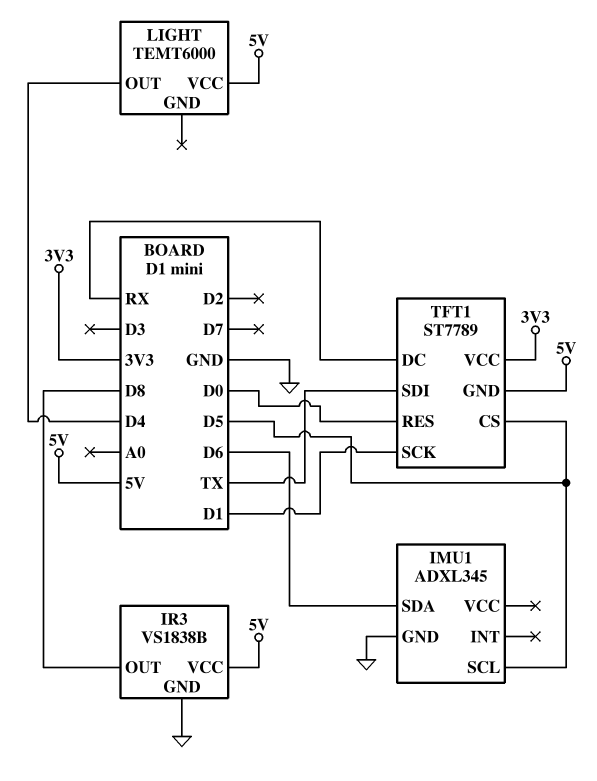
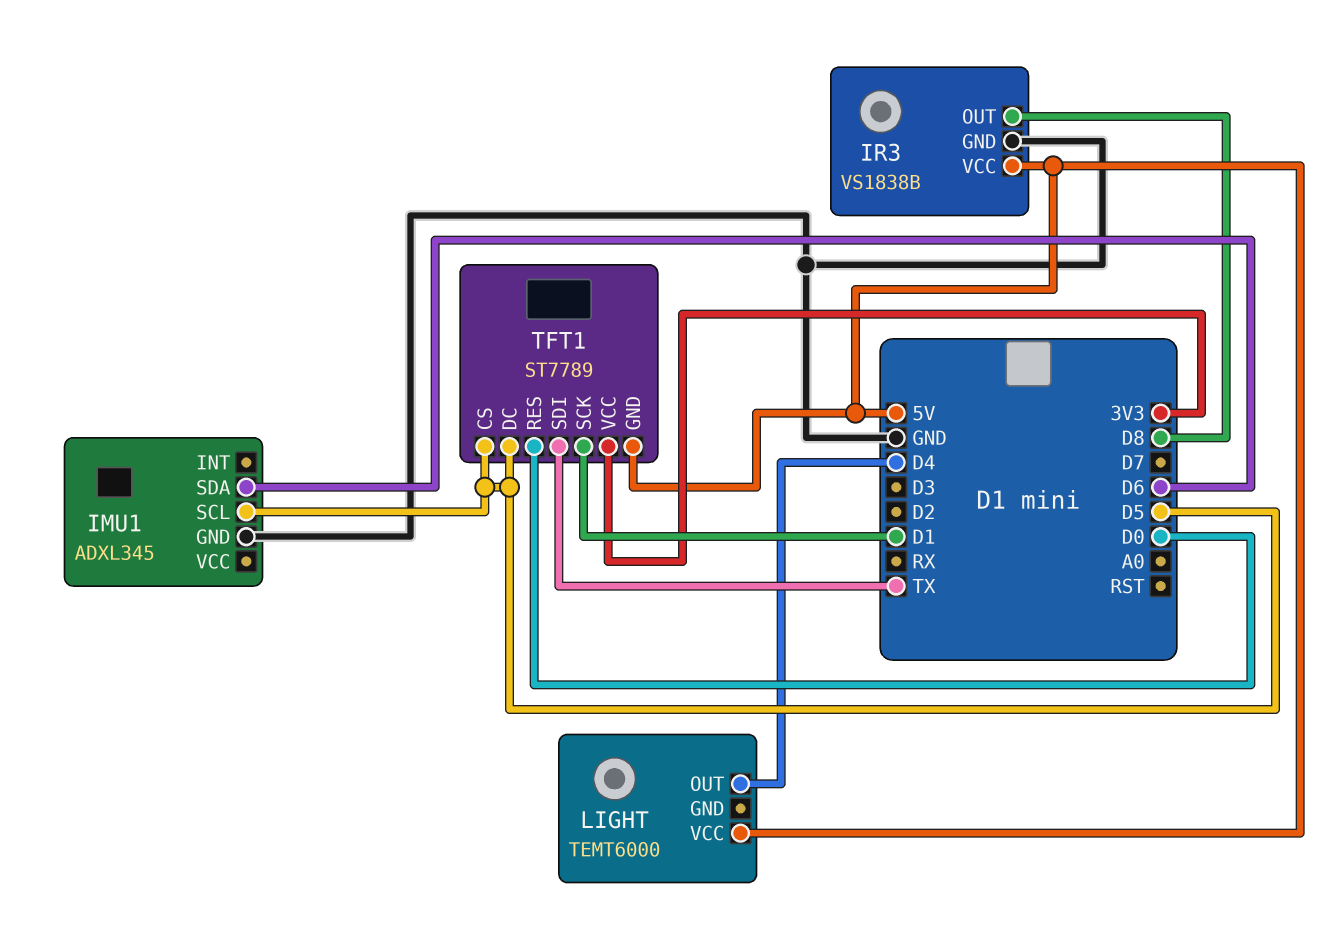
TFT1 pin DC: RX -> D5

